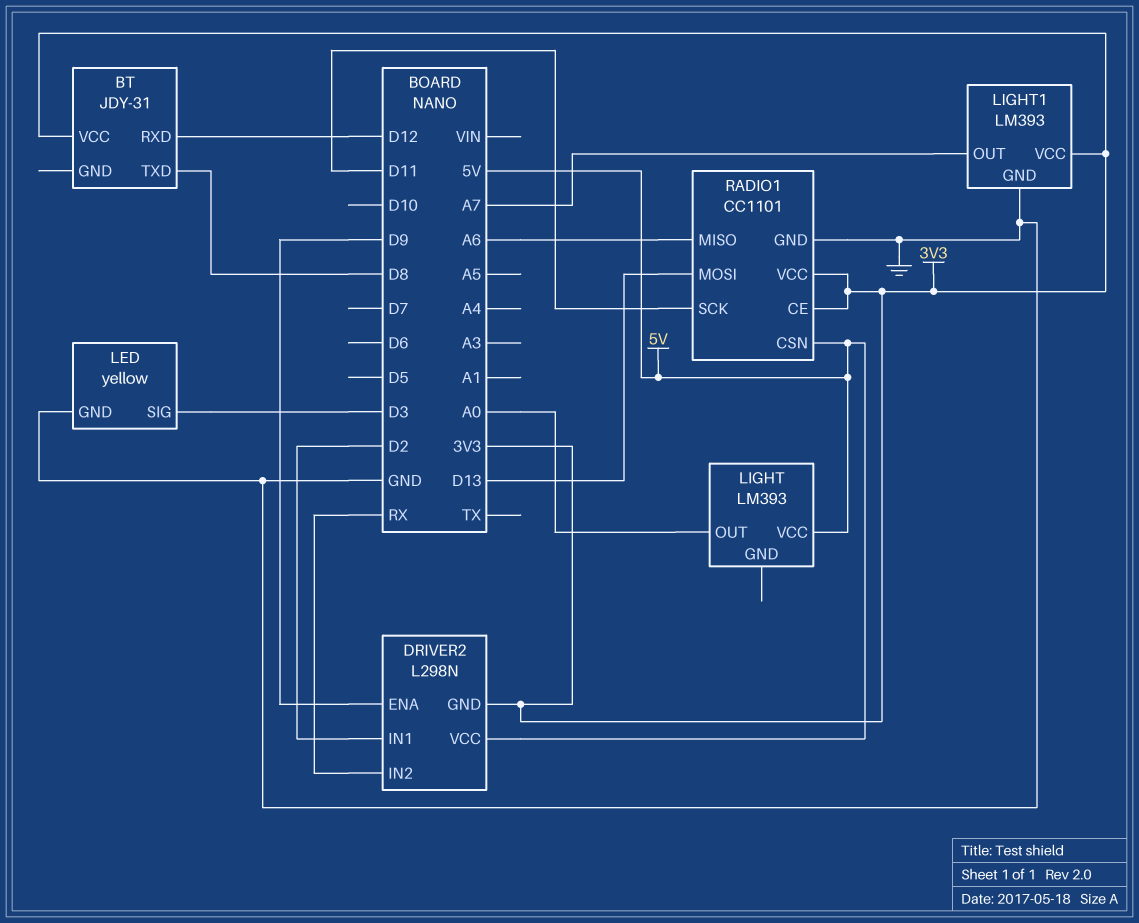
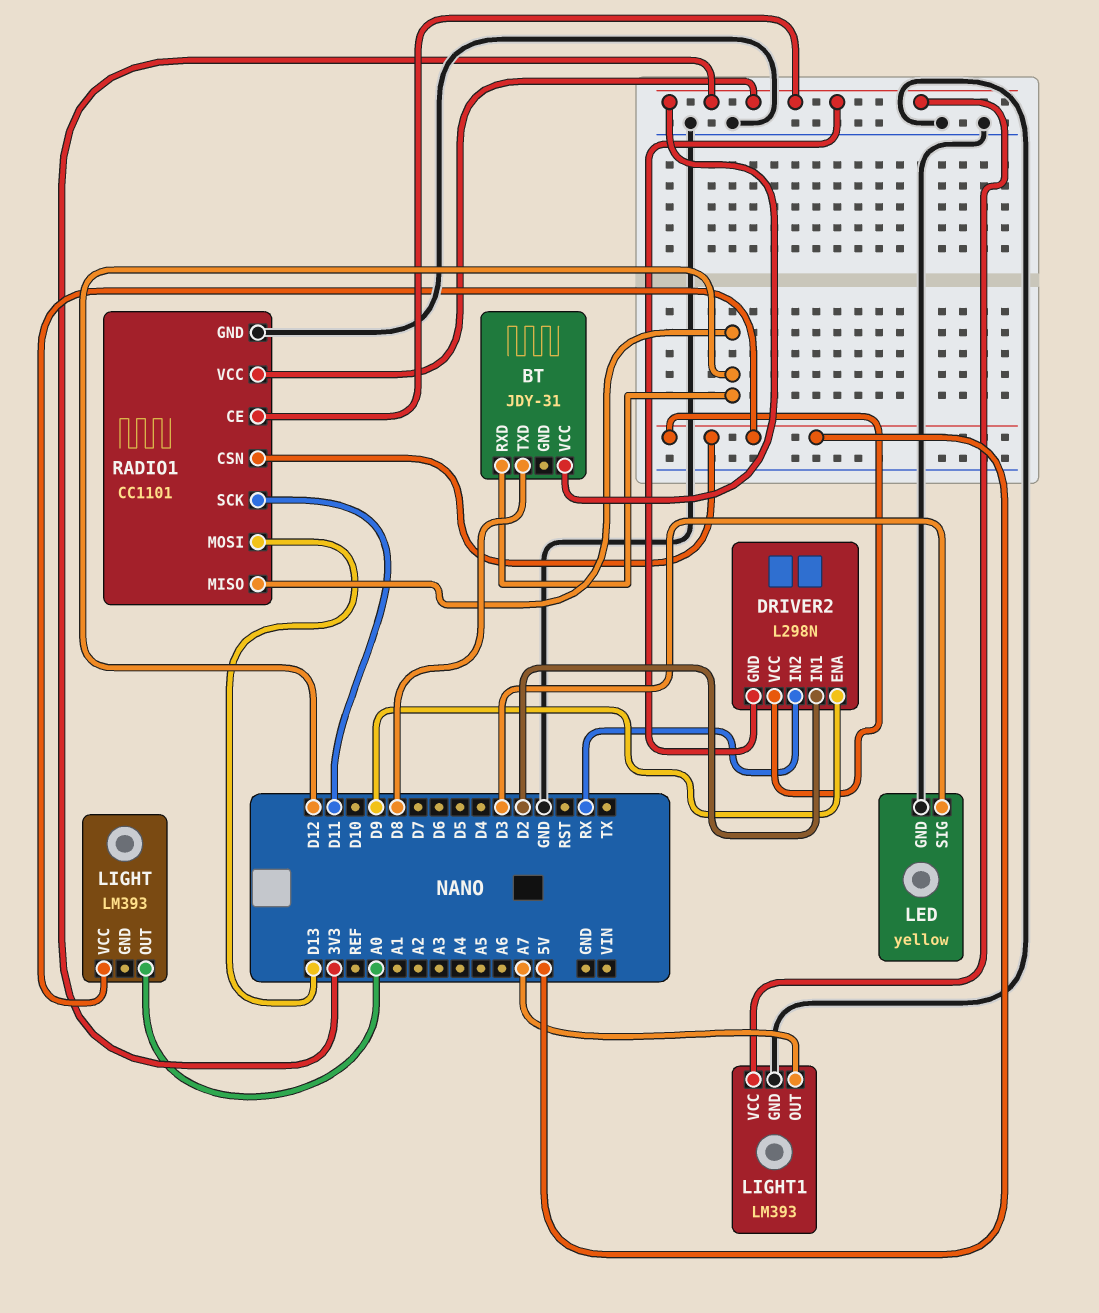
RADIO1 pin MISO: A6 -> D12

